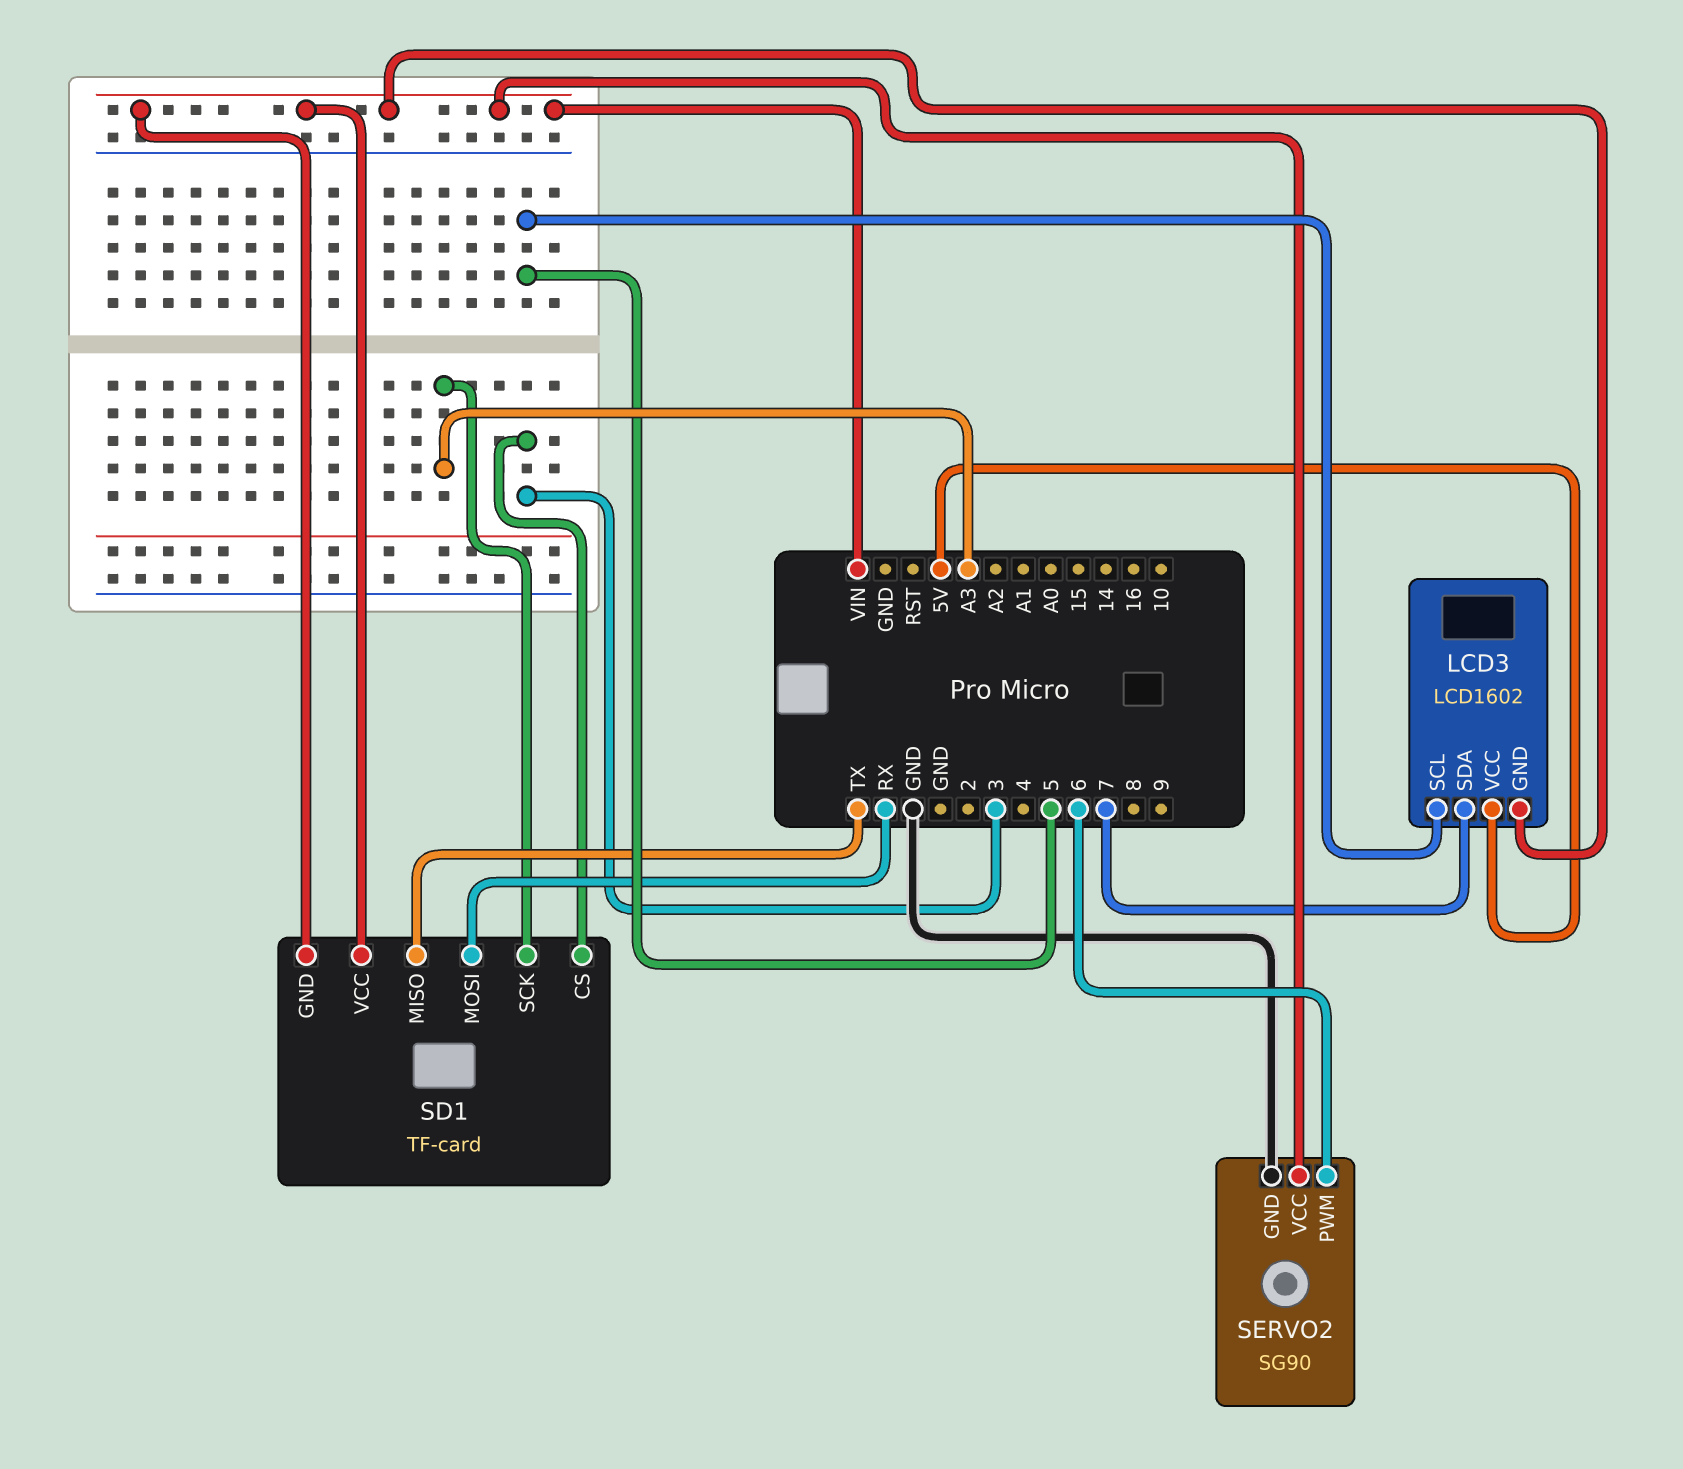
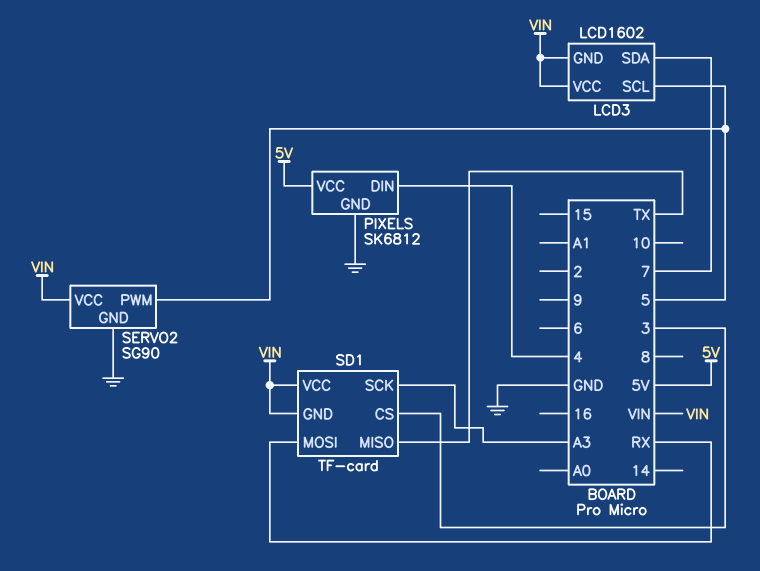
LCD3 pin VCC: 5V -> VIN
PIXELS: none -> SK6812
PIXELS pin DIN: none -> 4
PIXELS pin GND: none -> GND
PIXELS pin VCC: none -> 5V
SERVO2 pin PWM: 6 -> 5

